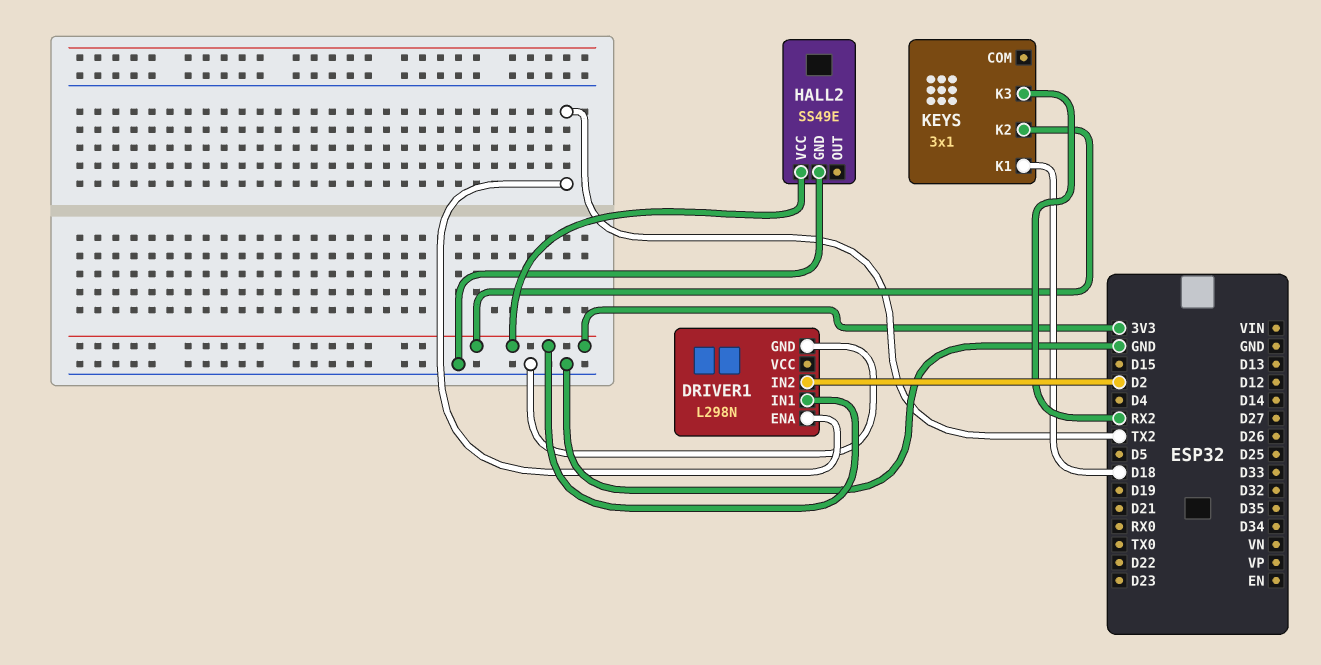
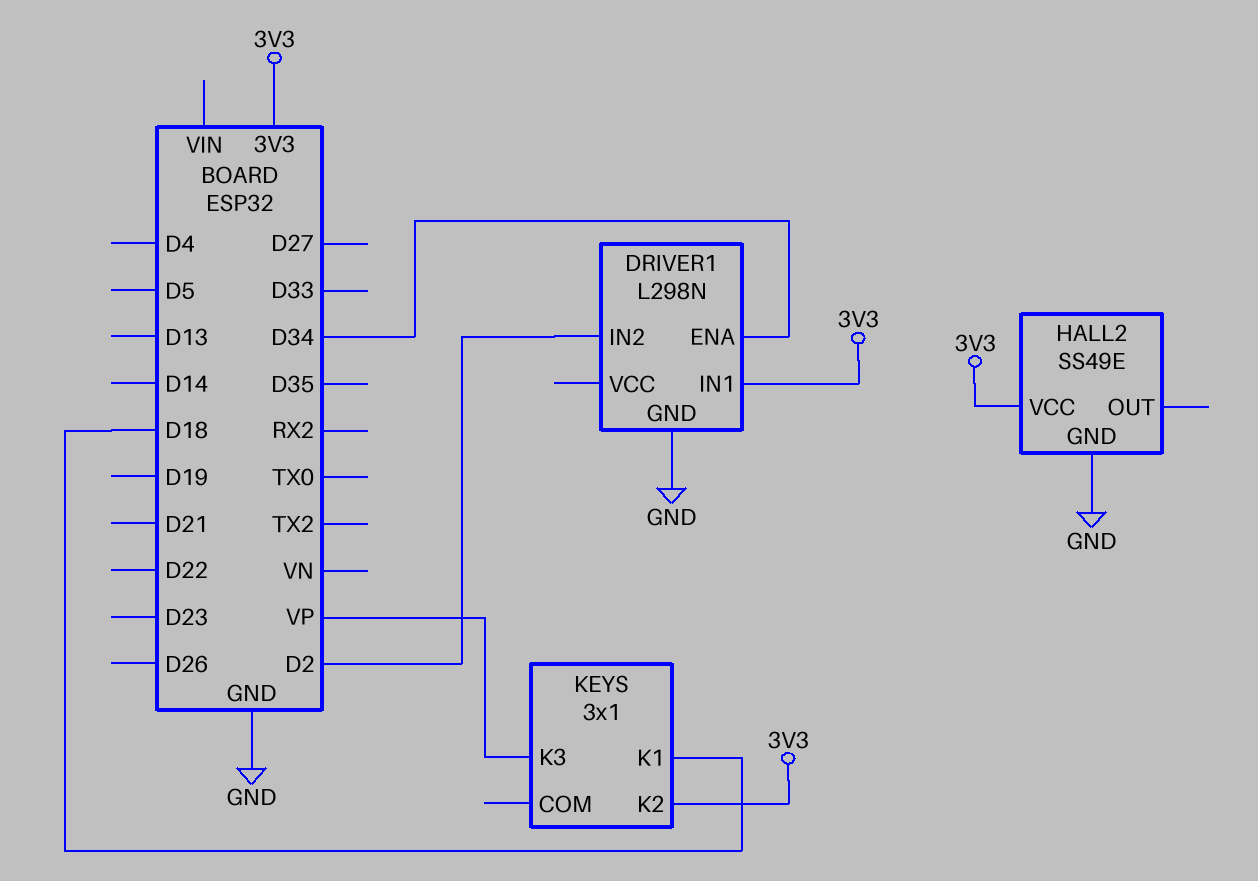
DRIVER1 pin ENA: TX2 -> D34
KEYS pin K3: RX2 -> VP

